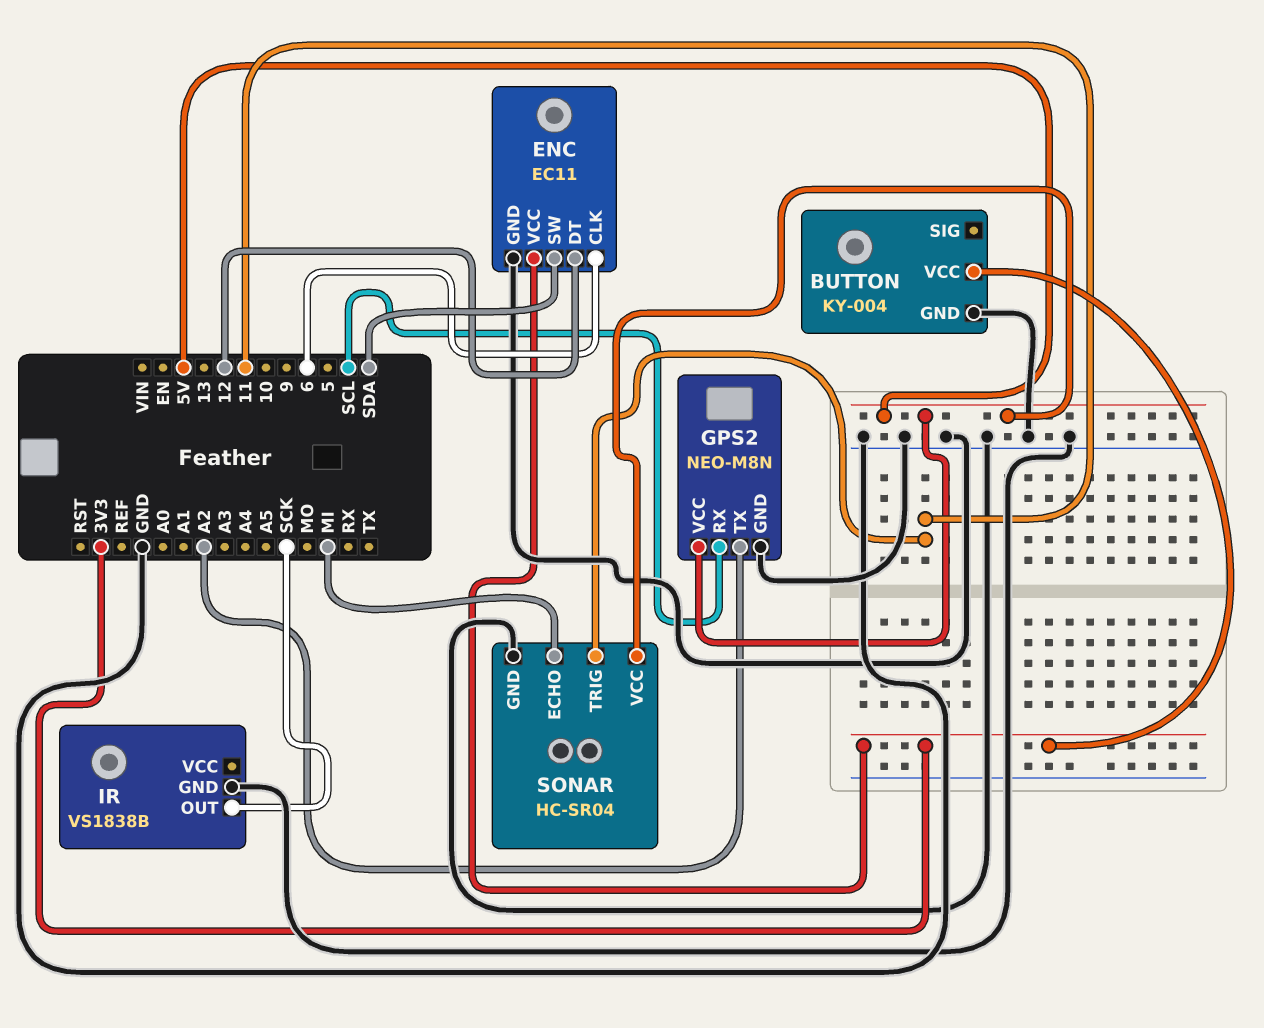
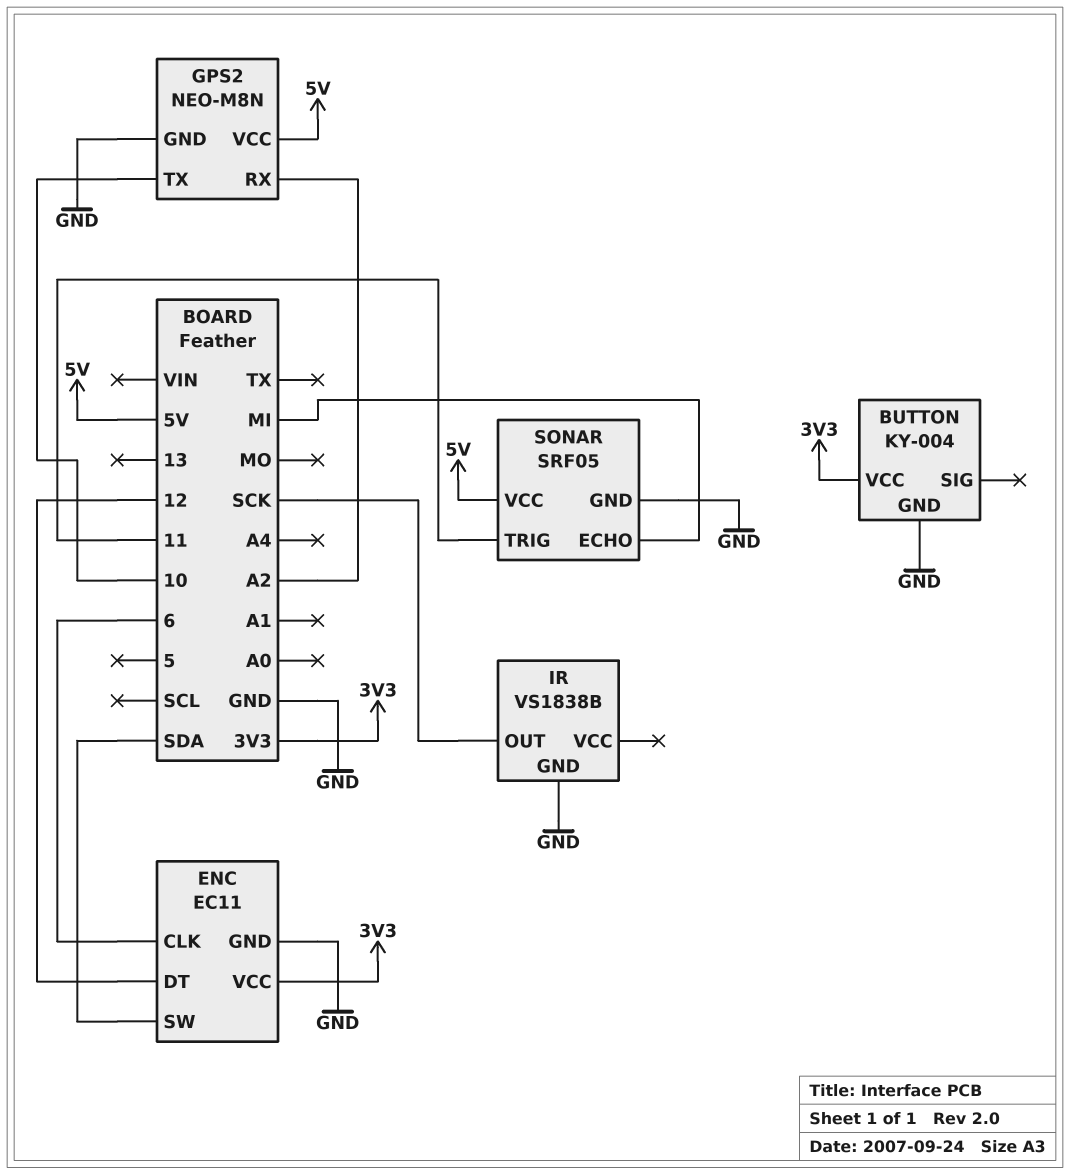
GPS2 pin RX: SCL -> A2
GPS2 pin TX: A2 -> 10
SONAR: HC-SR04 -> SRF05

